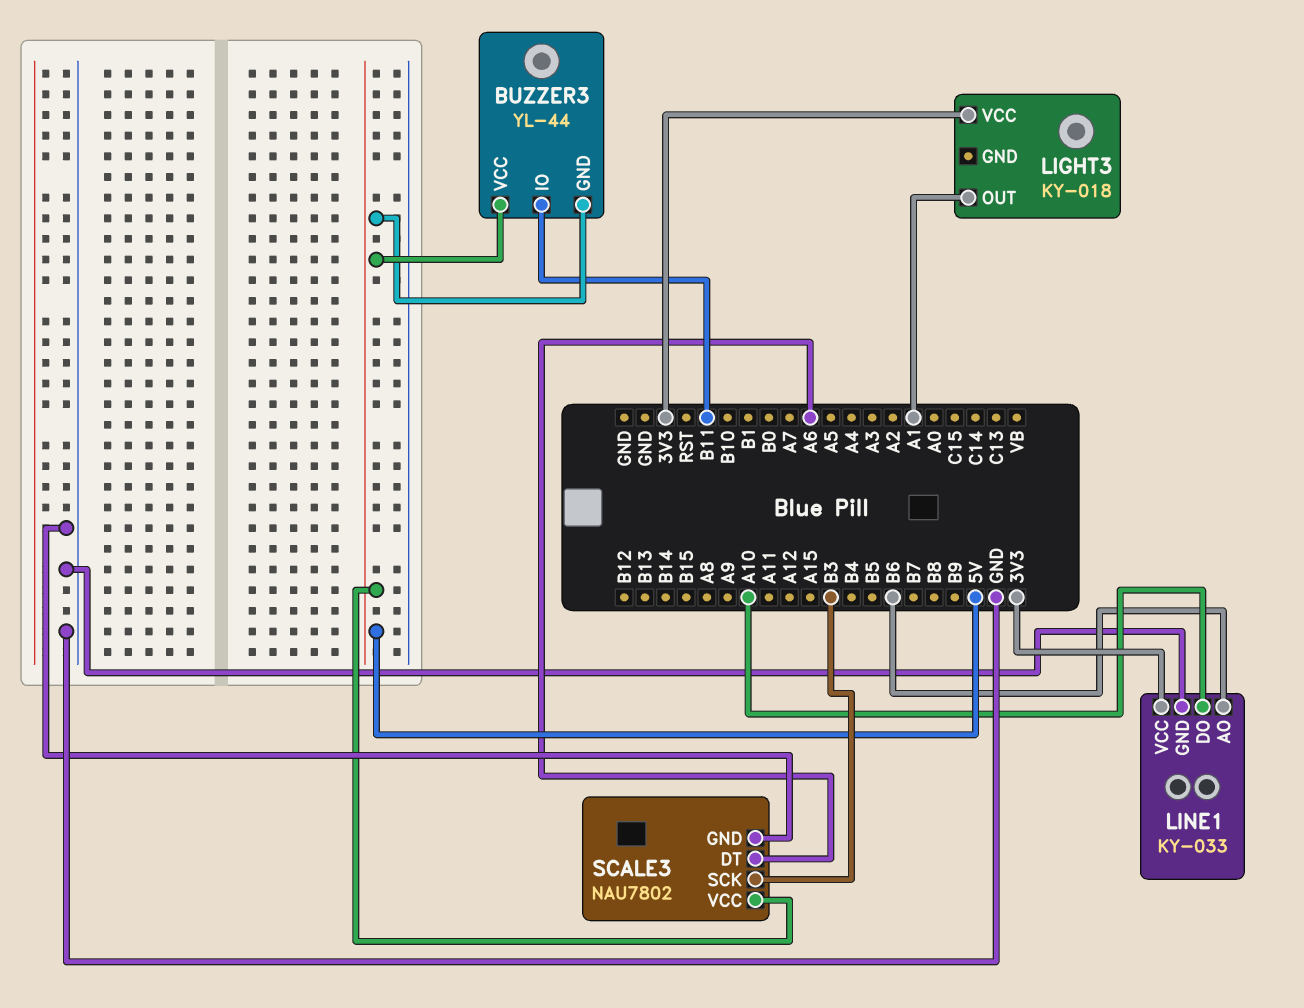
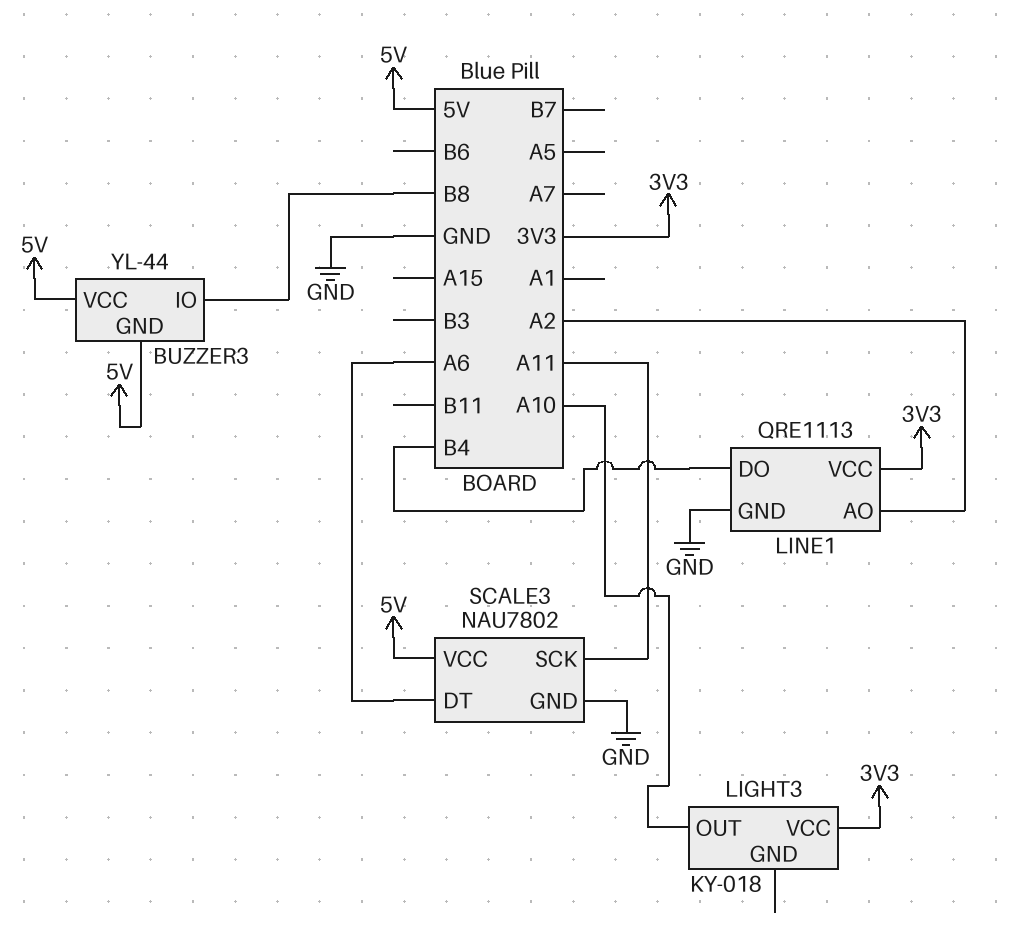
BUZZER3 pin IO: B11 -> B8
LIGHT3 pin OUT: A1 -> A10
LINE1: KY-033 -> QRE1113
LINE1 pin AO: B6 -> A2
LINE1 pin DO: A10 -> B4
SCALE3 pin SCK: B3 -> A11

